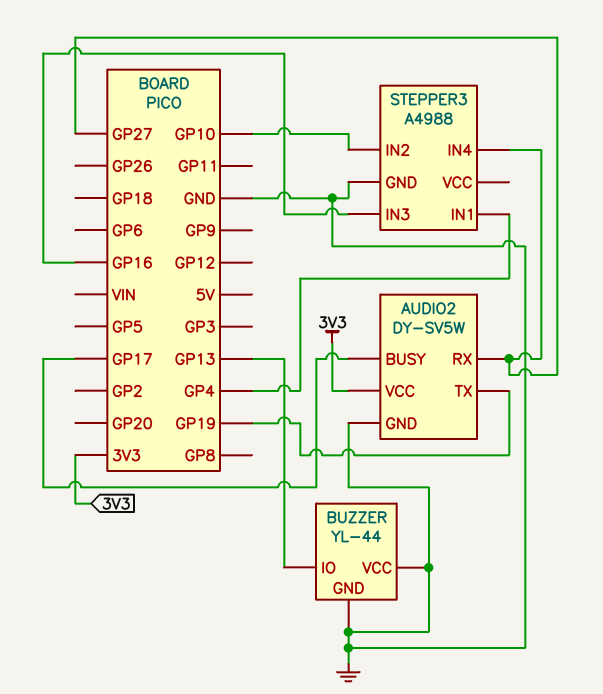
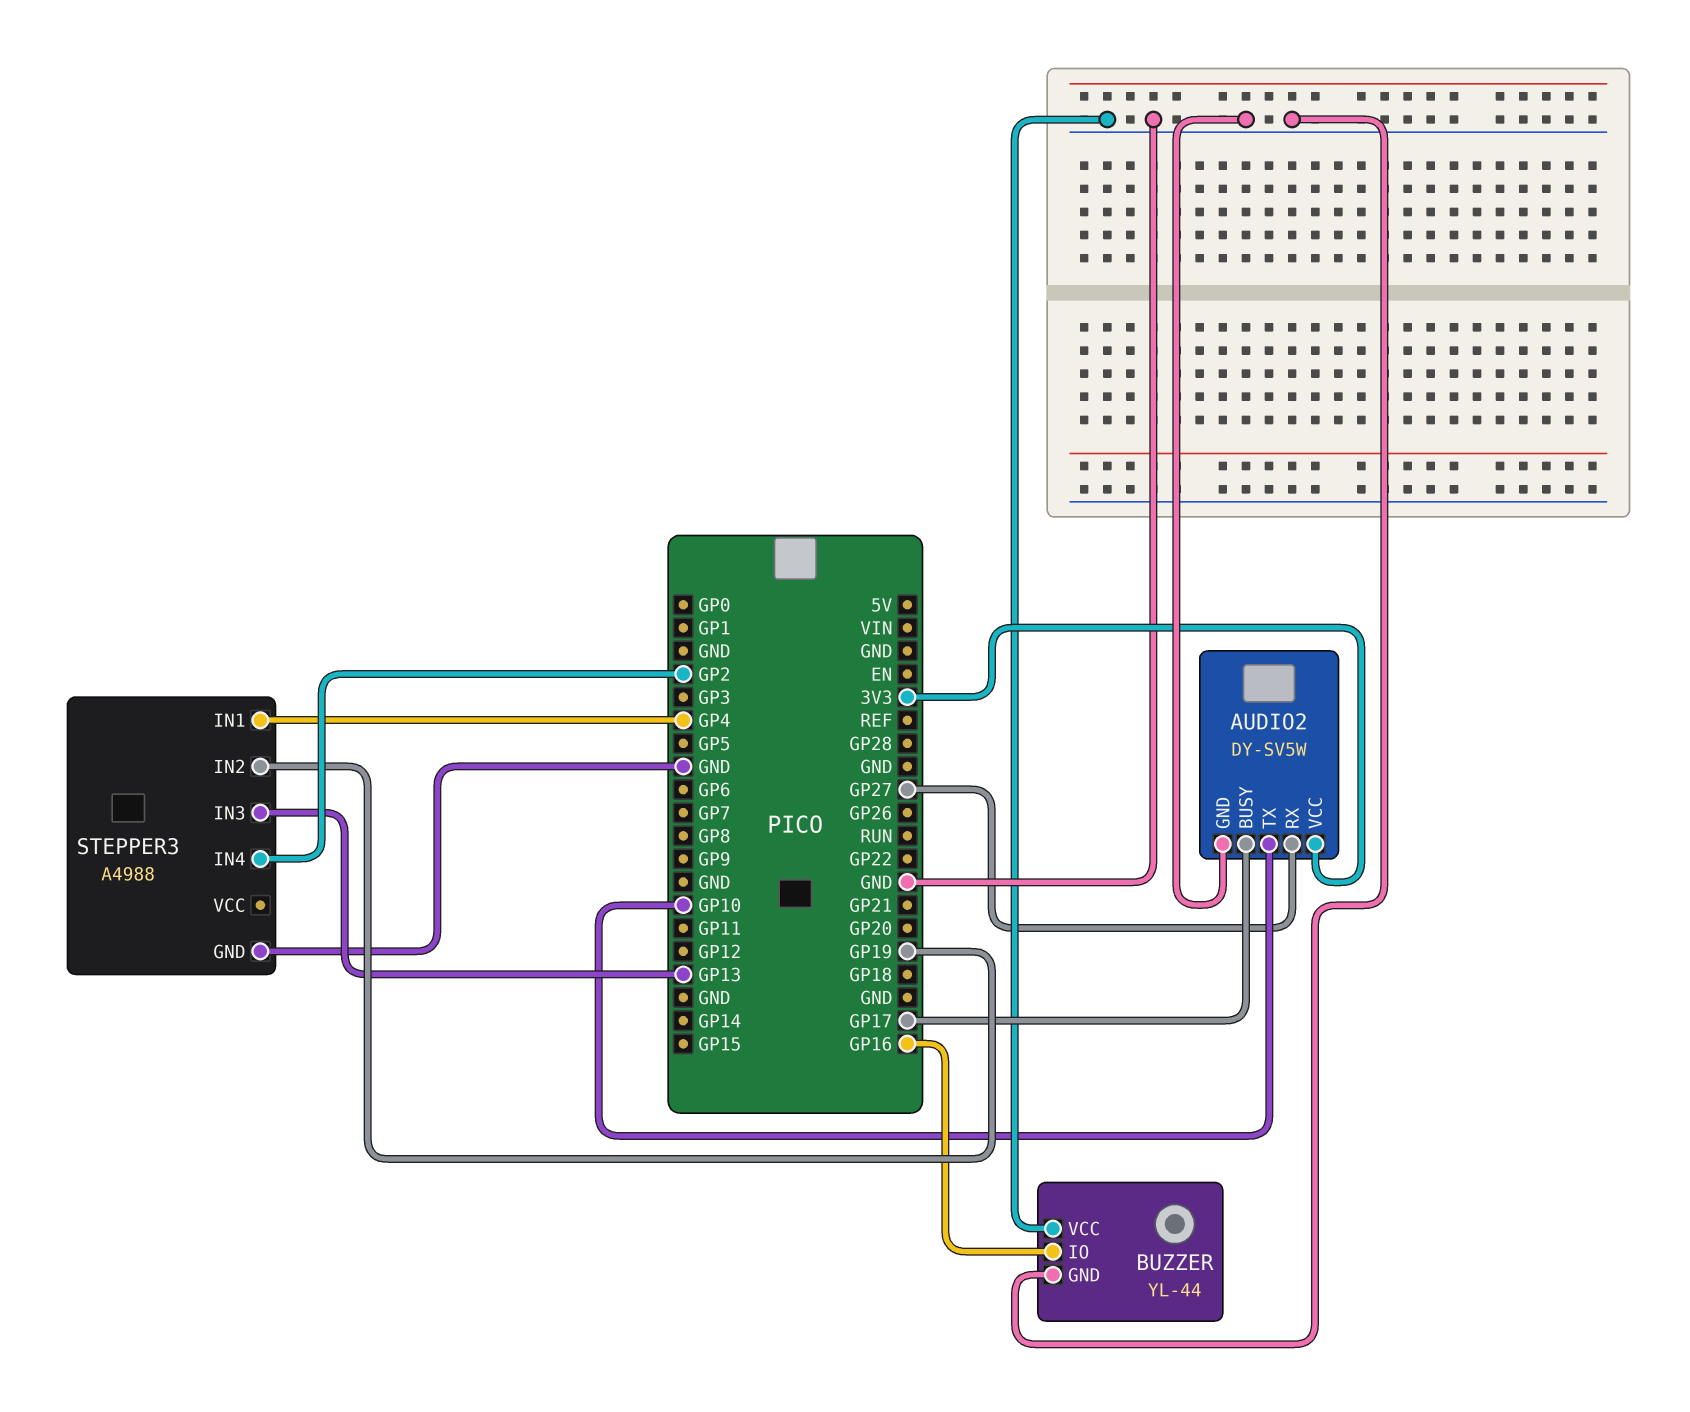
AUDIO2 pin TX: GP19 -> GP10
BUZZER pin IO: GP13 -> GP16
STEPPER3 pin IN2: GP10 -> GP19
STEPPER3 pin IN3: GP16 -> GP13
STEPPER3 pin IN4: GP27 -> GP2

